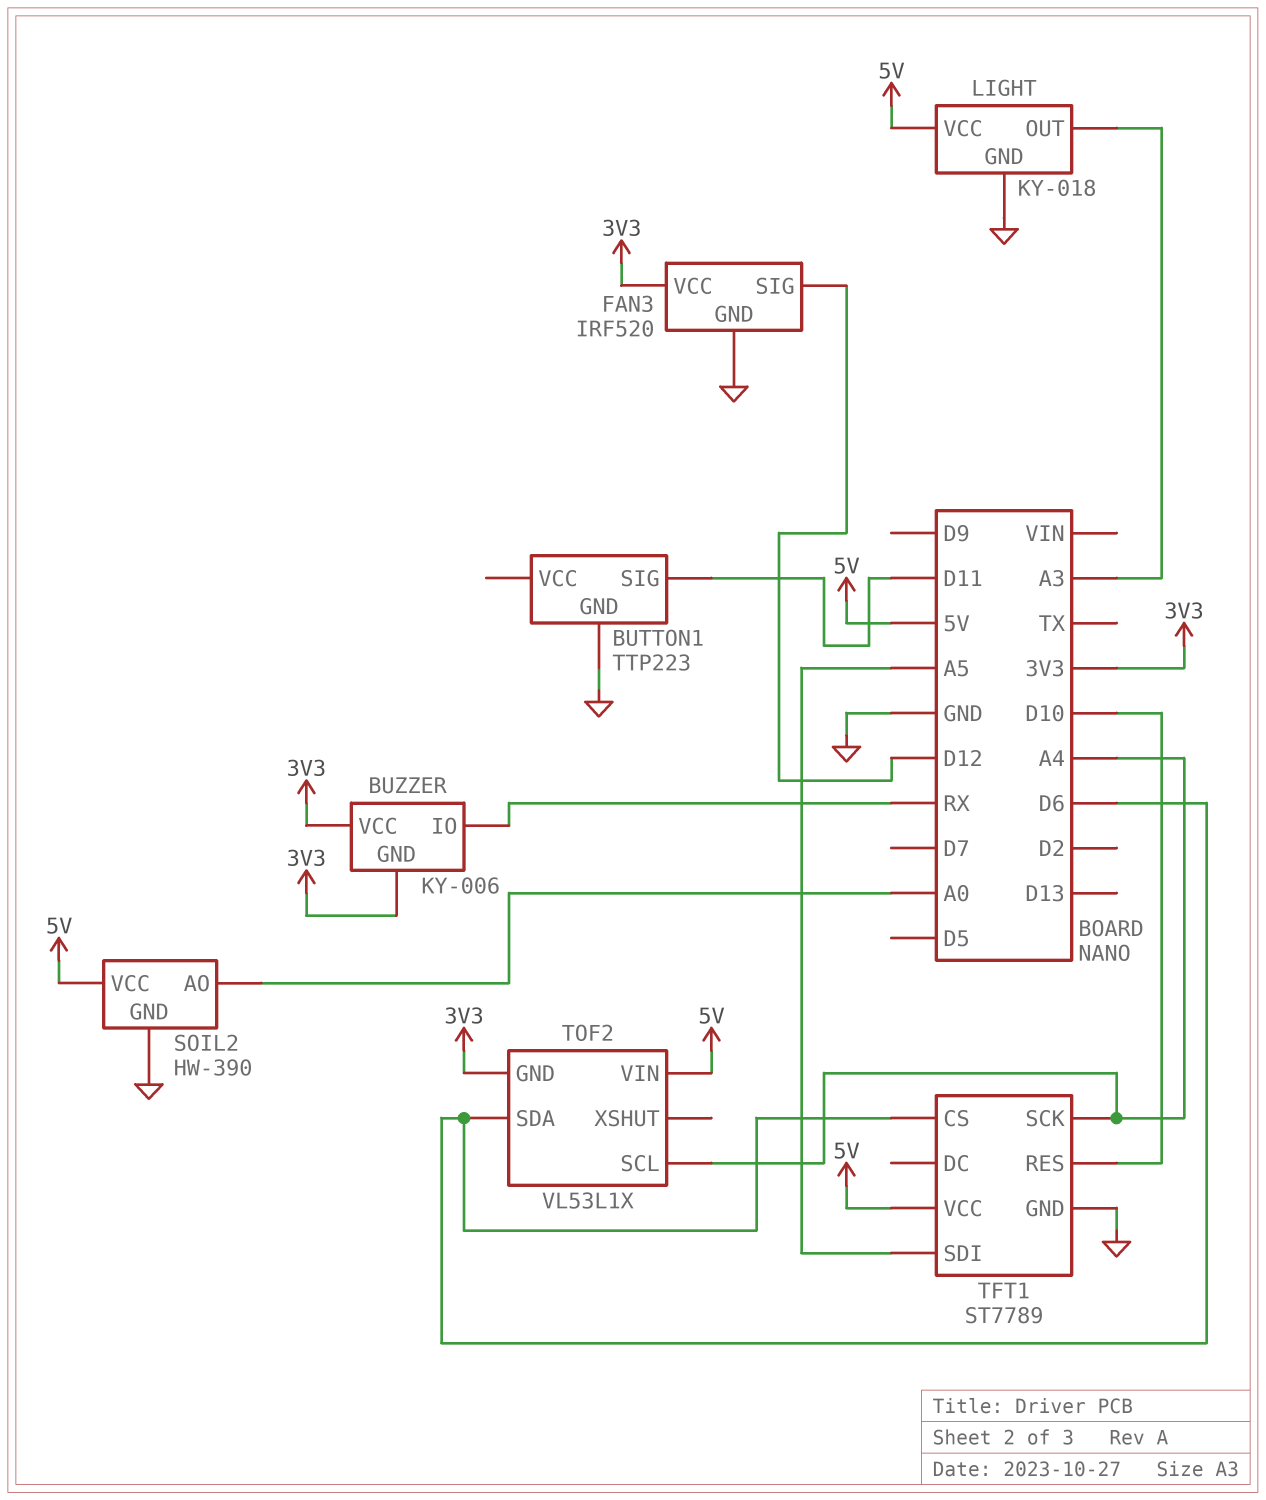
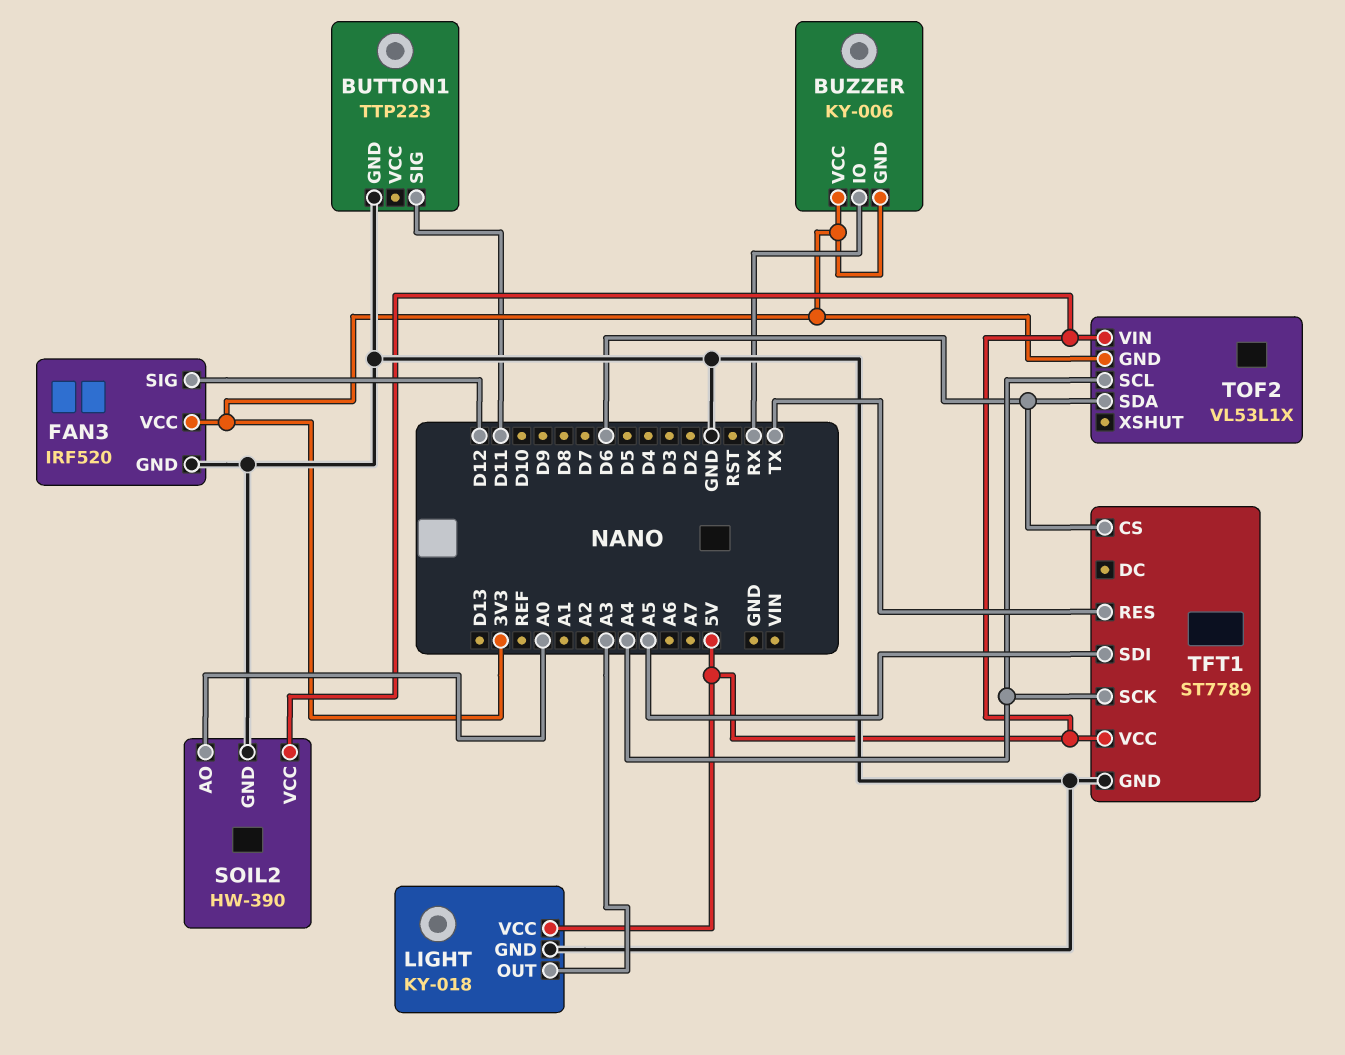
TFT1 pin RES: D10 -> TX

